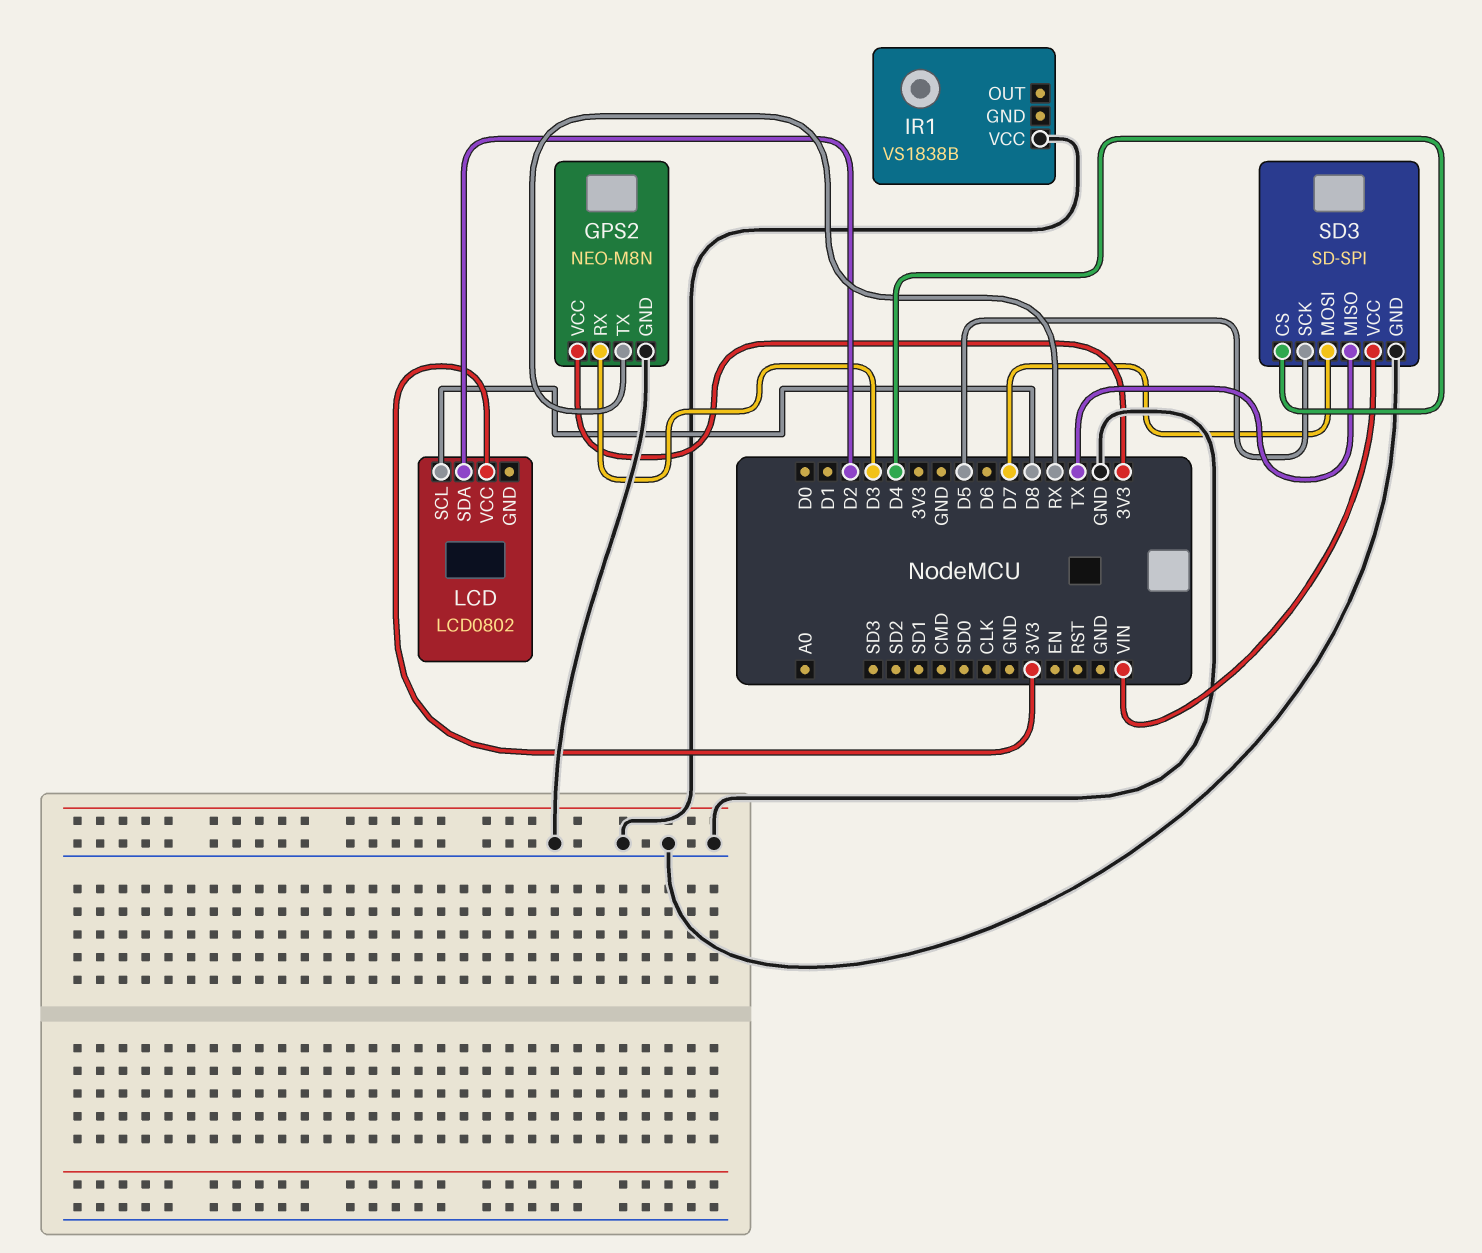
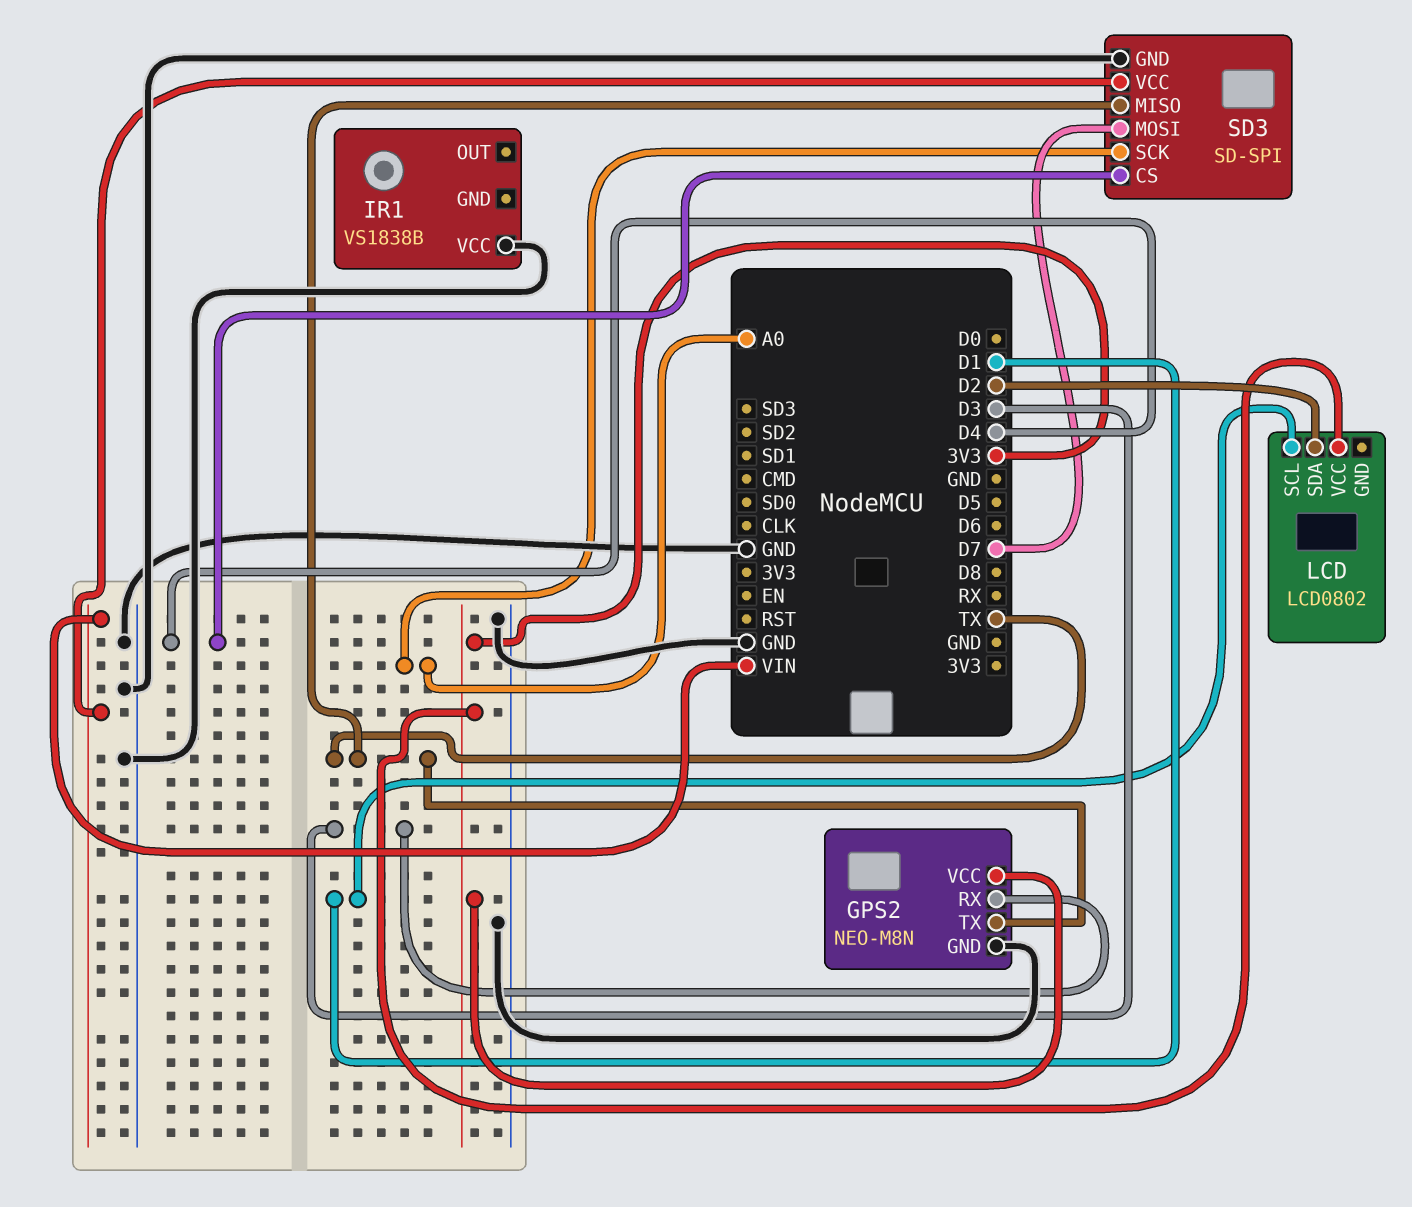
GPS2 pin TX: RX -> TX
LCD pin SCL: D8 -> D1
SD3 pin SCK: D5 -> A0

